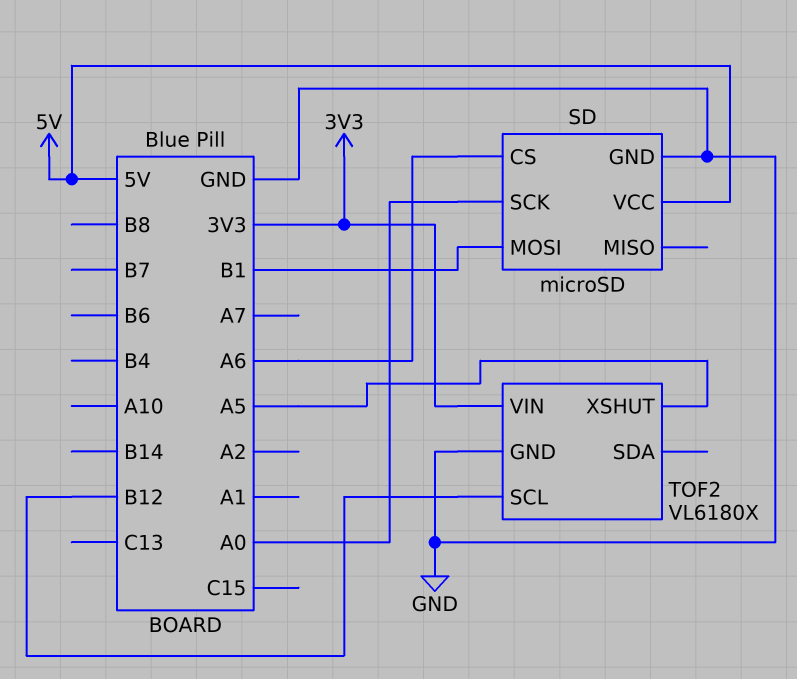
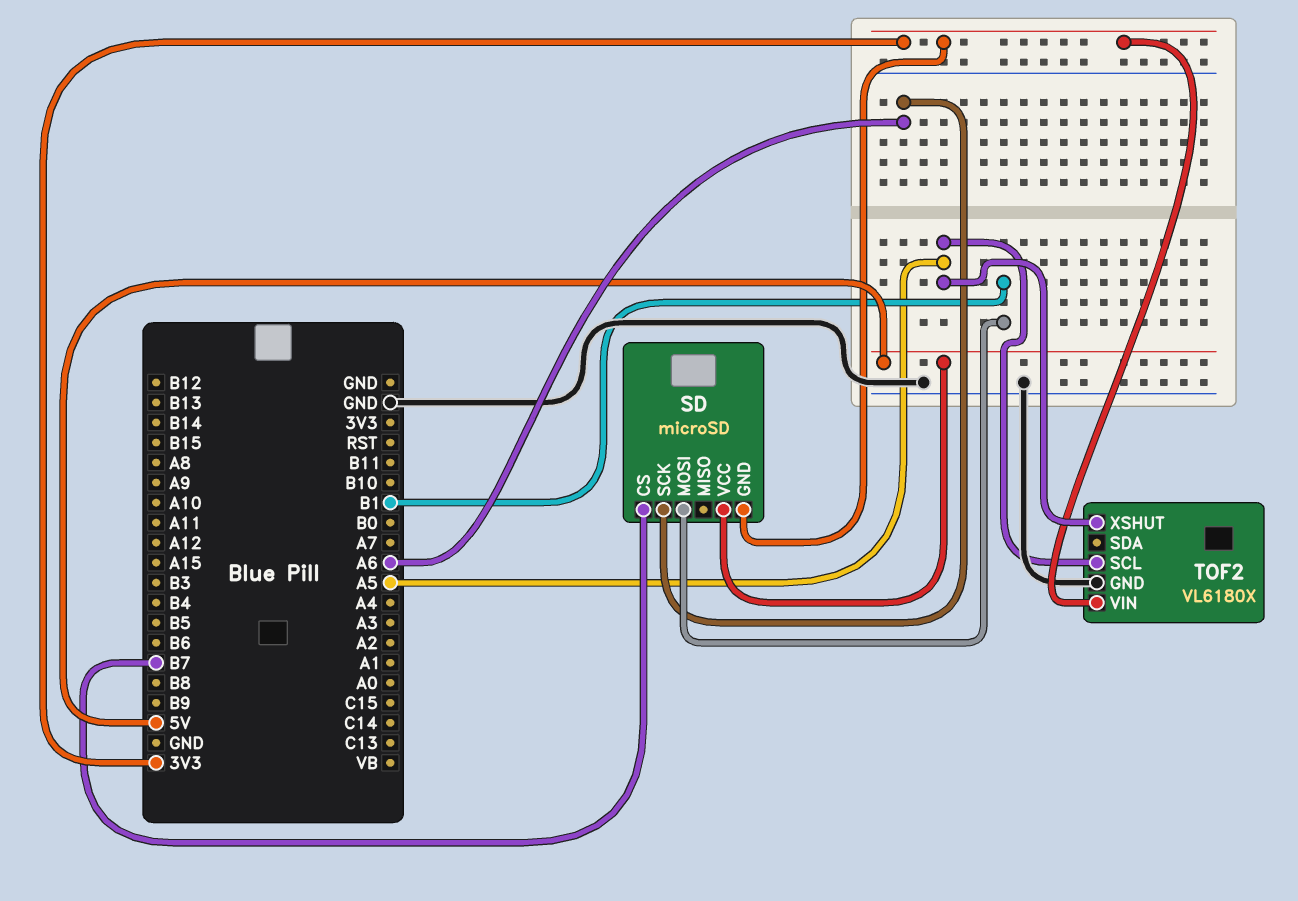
SD pin CS: A6 -> B7
SD pin GND: GND -> 3V3
SD pin SCK: A0 -> A6
TOF2 pin SCL: B12 -> A5

